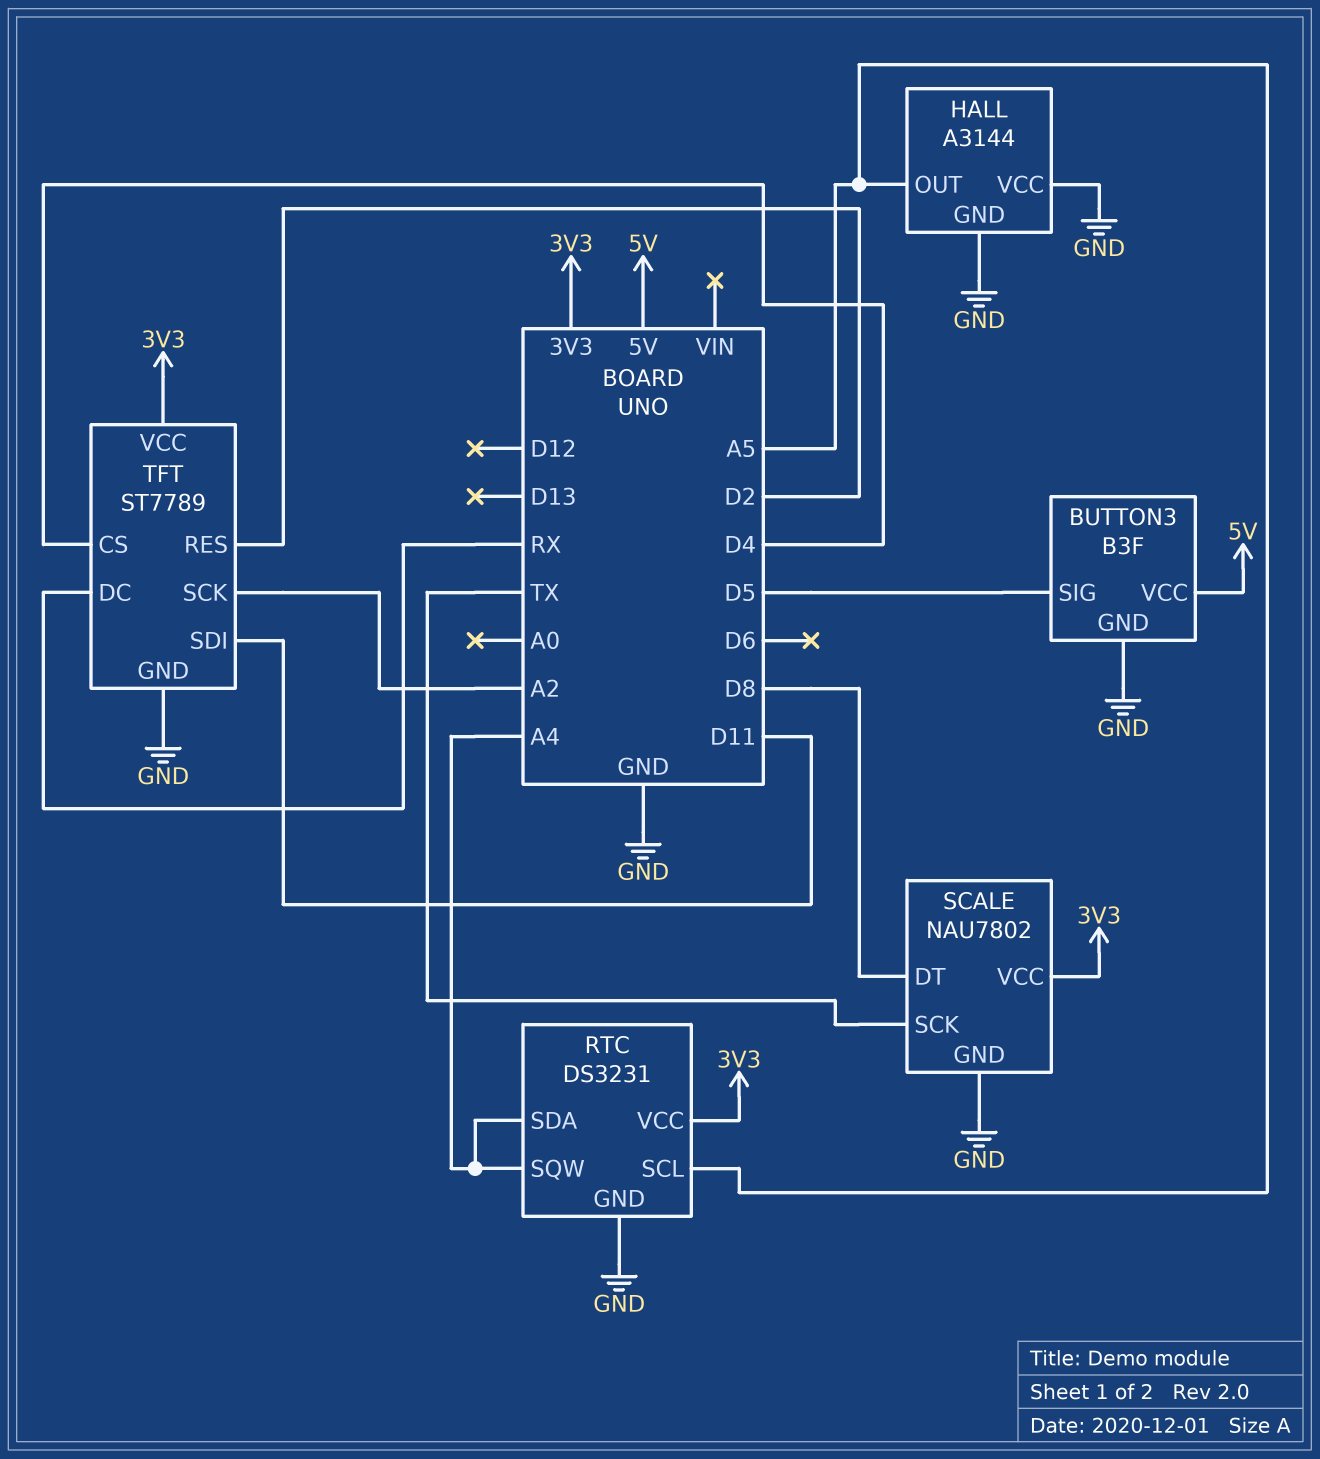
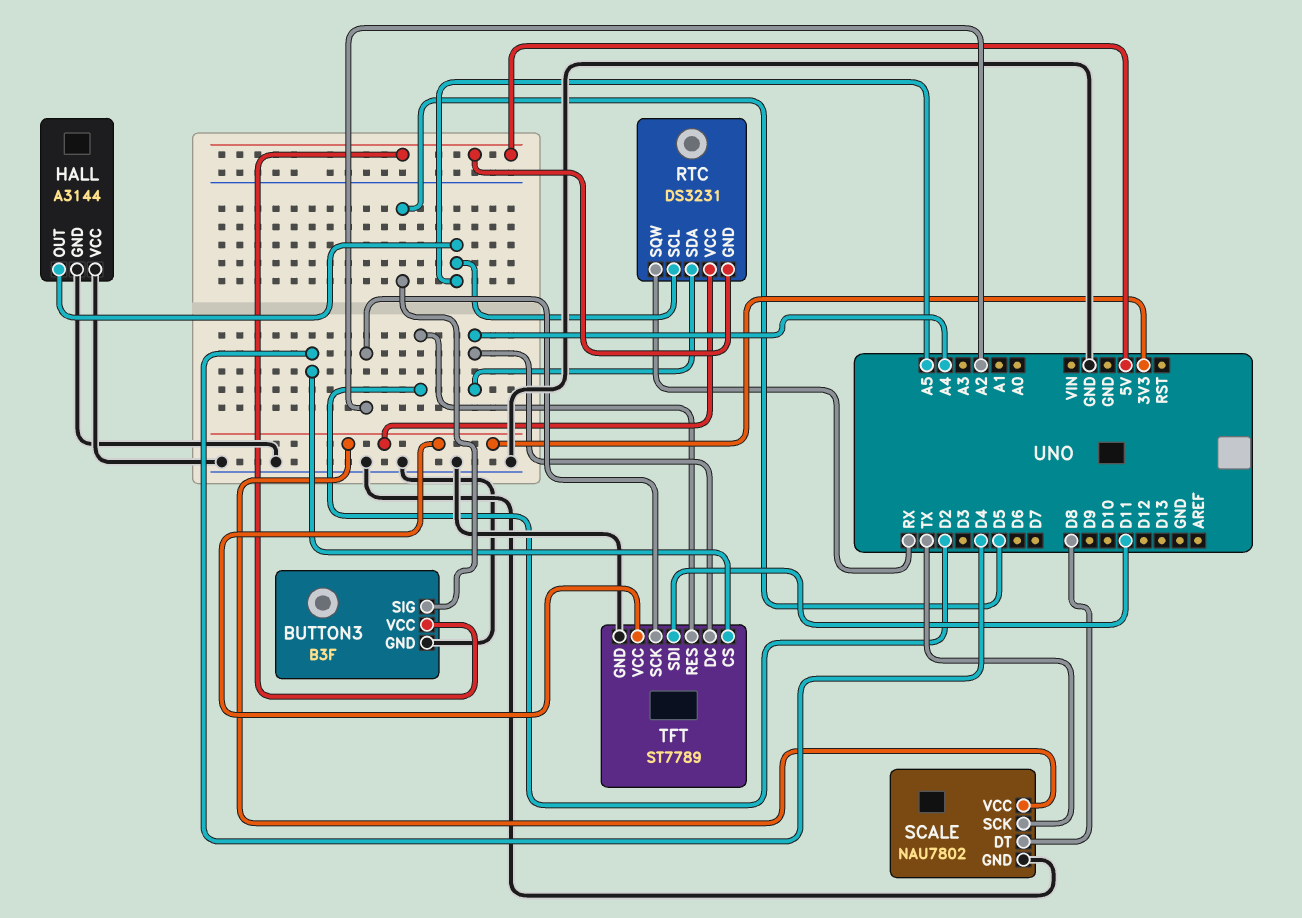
RTC pin GND: GND -> 5V
RTC pin SQW: A4 -> RX
TFT pin DC: RX -> A4

